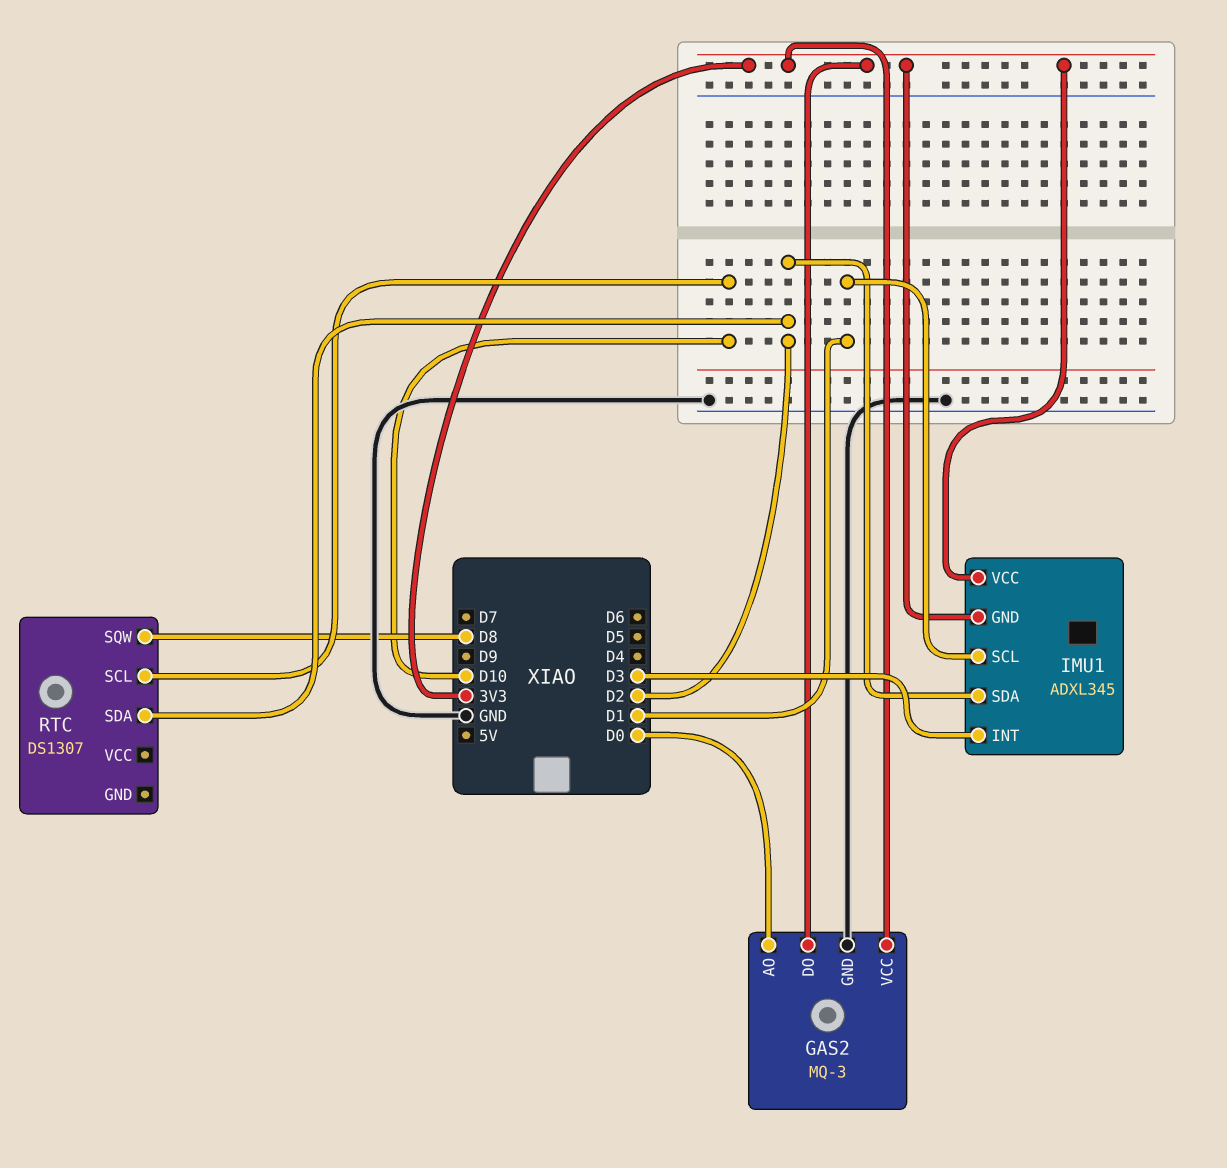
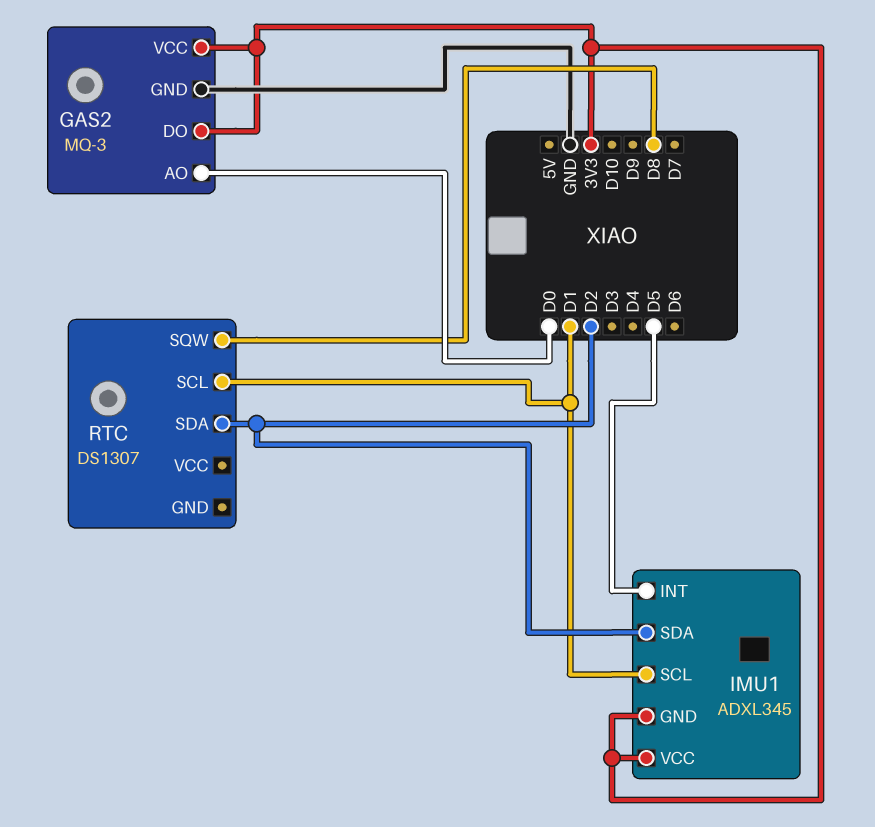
IMU1 pin INT: D3 -> D5
RTC pin SCL: D10 -> D1

